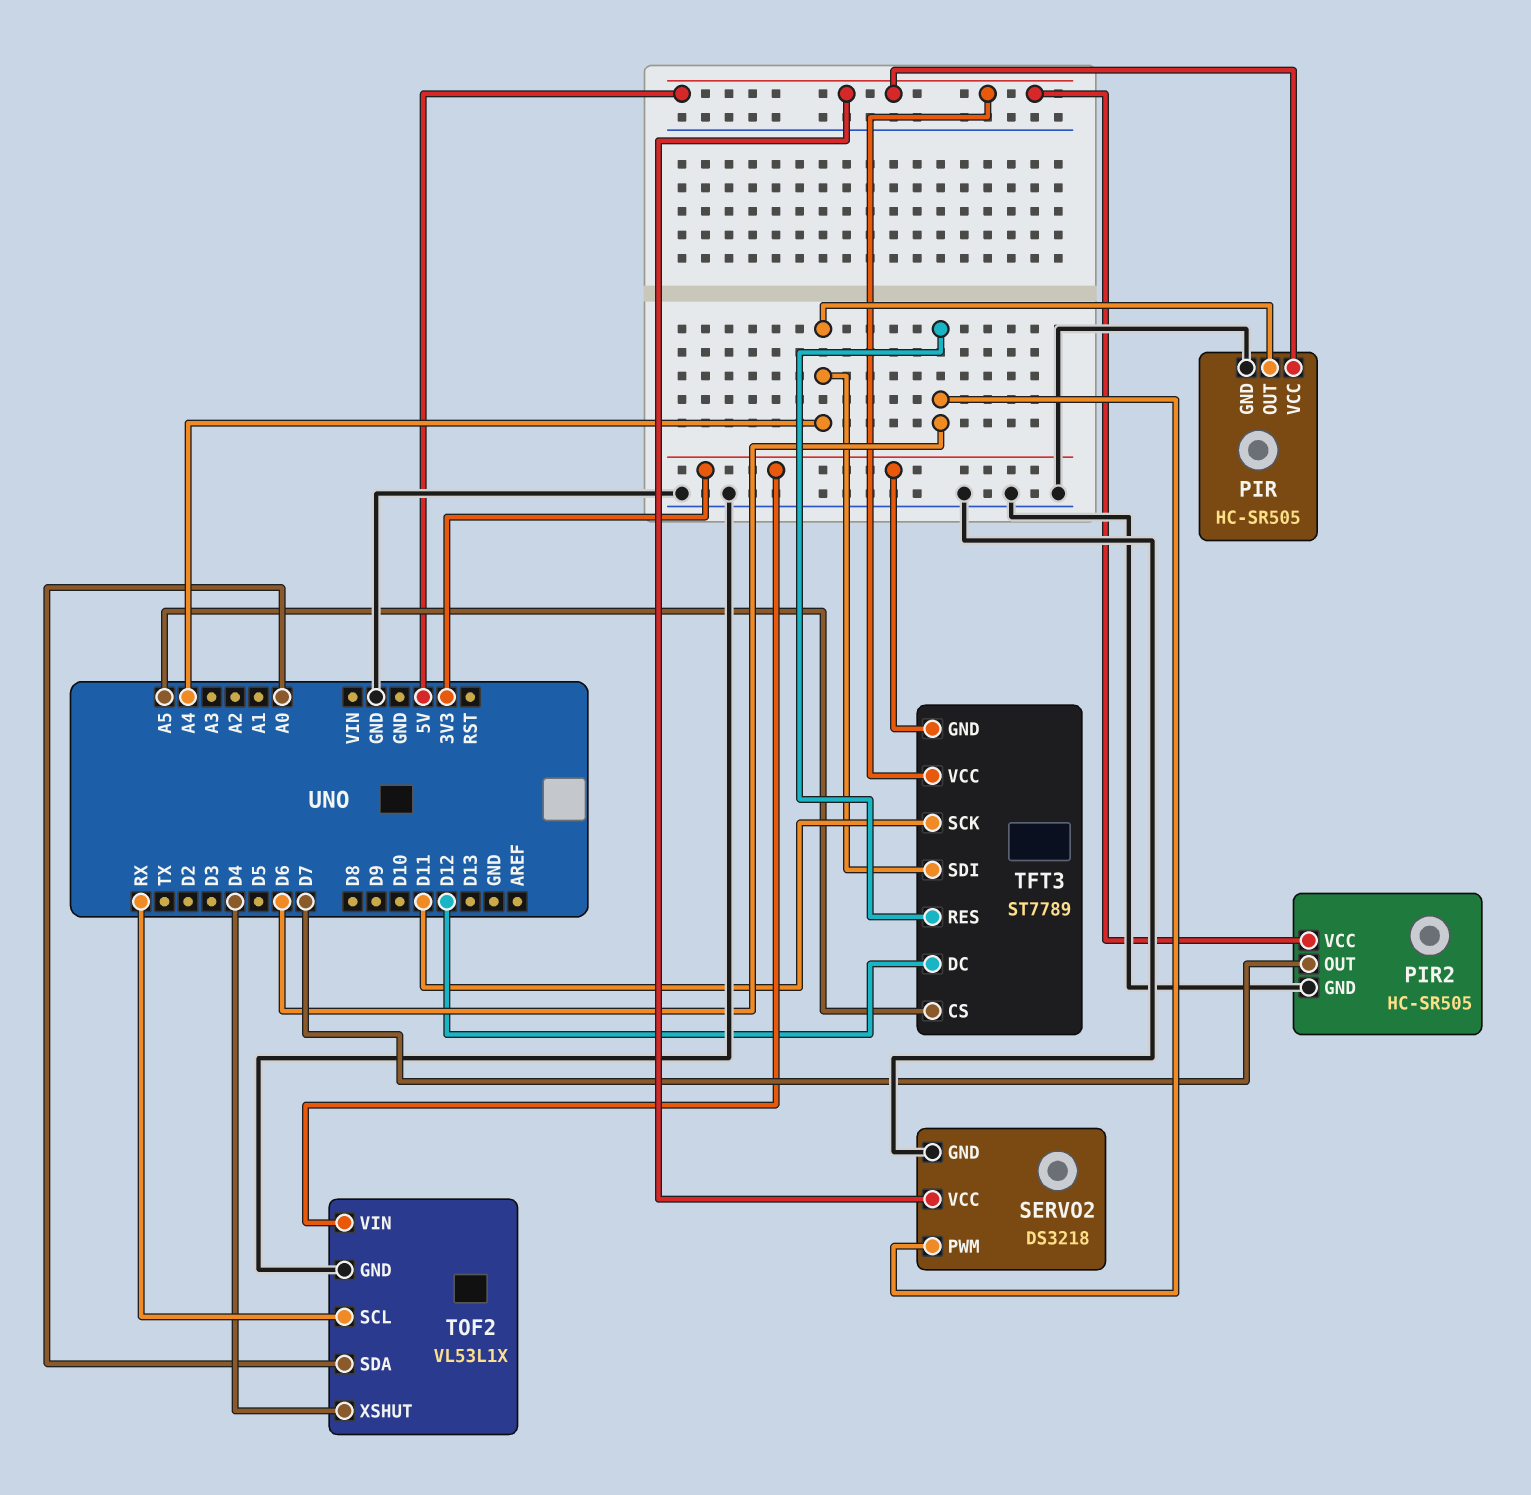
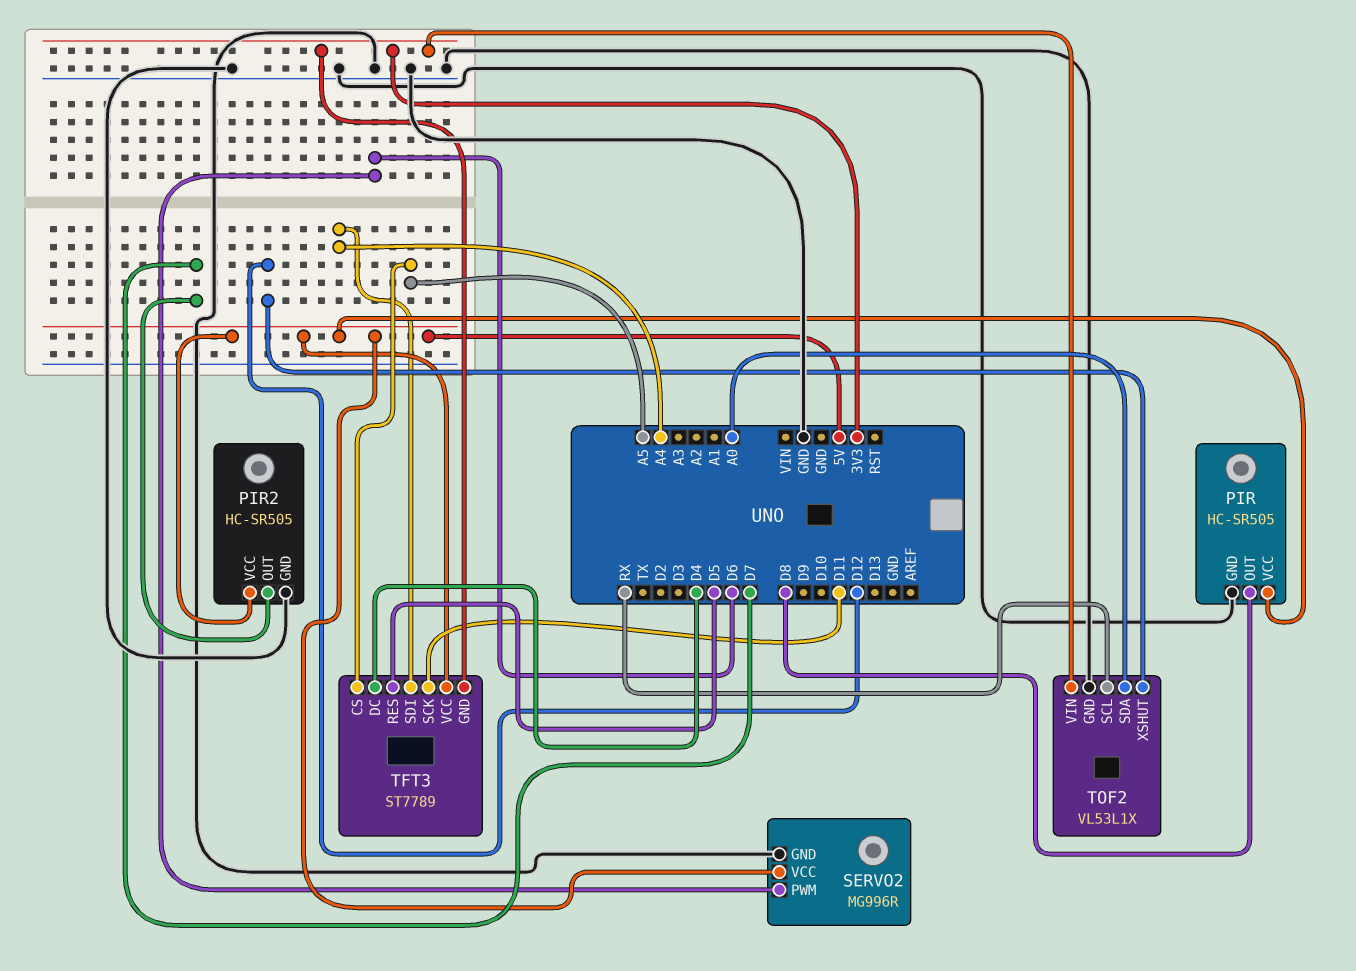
PIR pin OUT: A4 -> D8
SERVO2: DS3218 -> MG996R
TFT3 pin DC: D12 -> D4
TFT3 pin RES: D6 -> D5
TOF2 pin XSHUT: D4 -> D12

